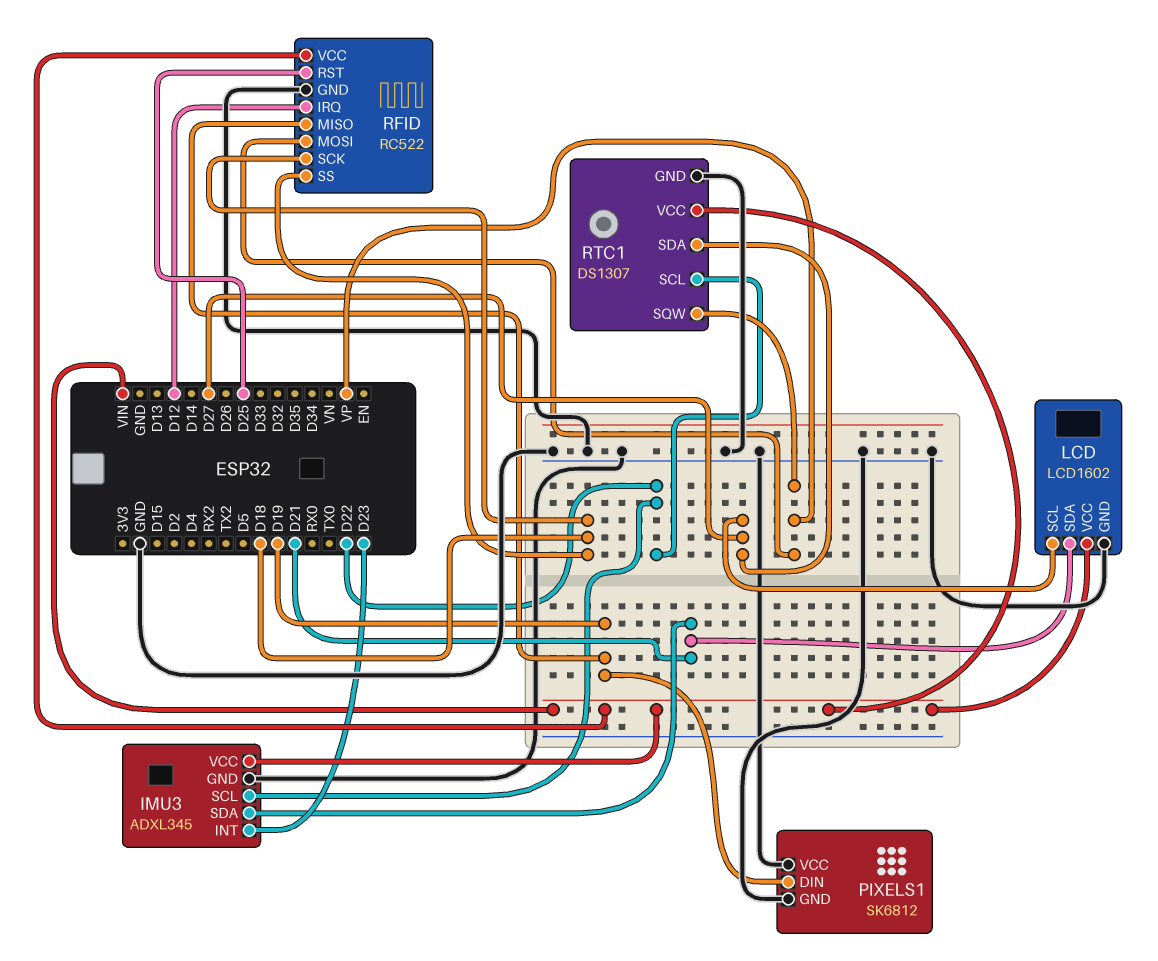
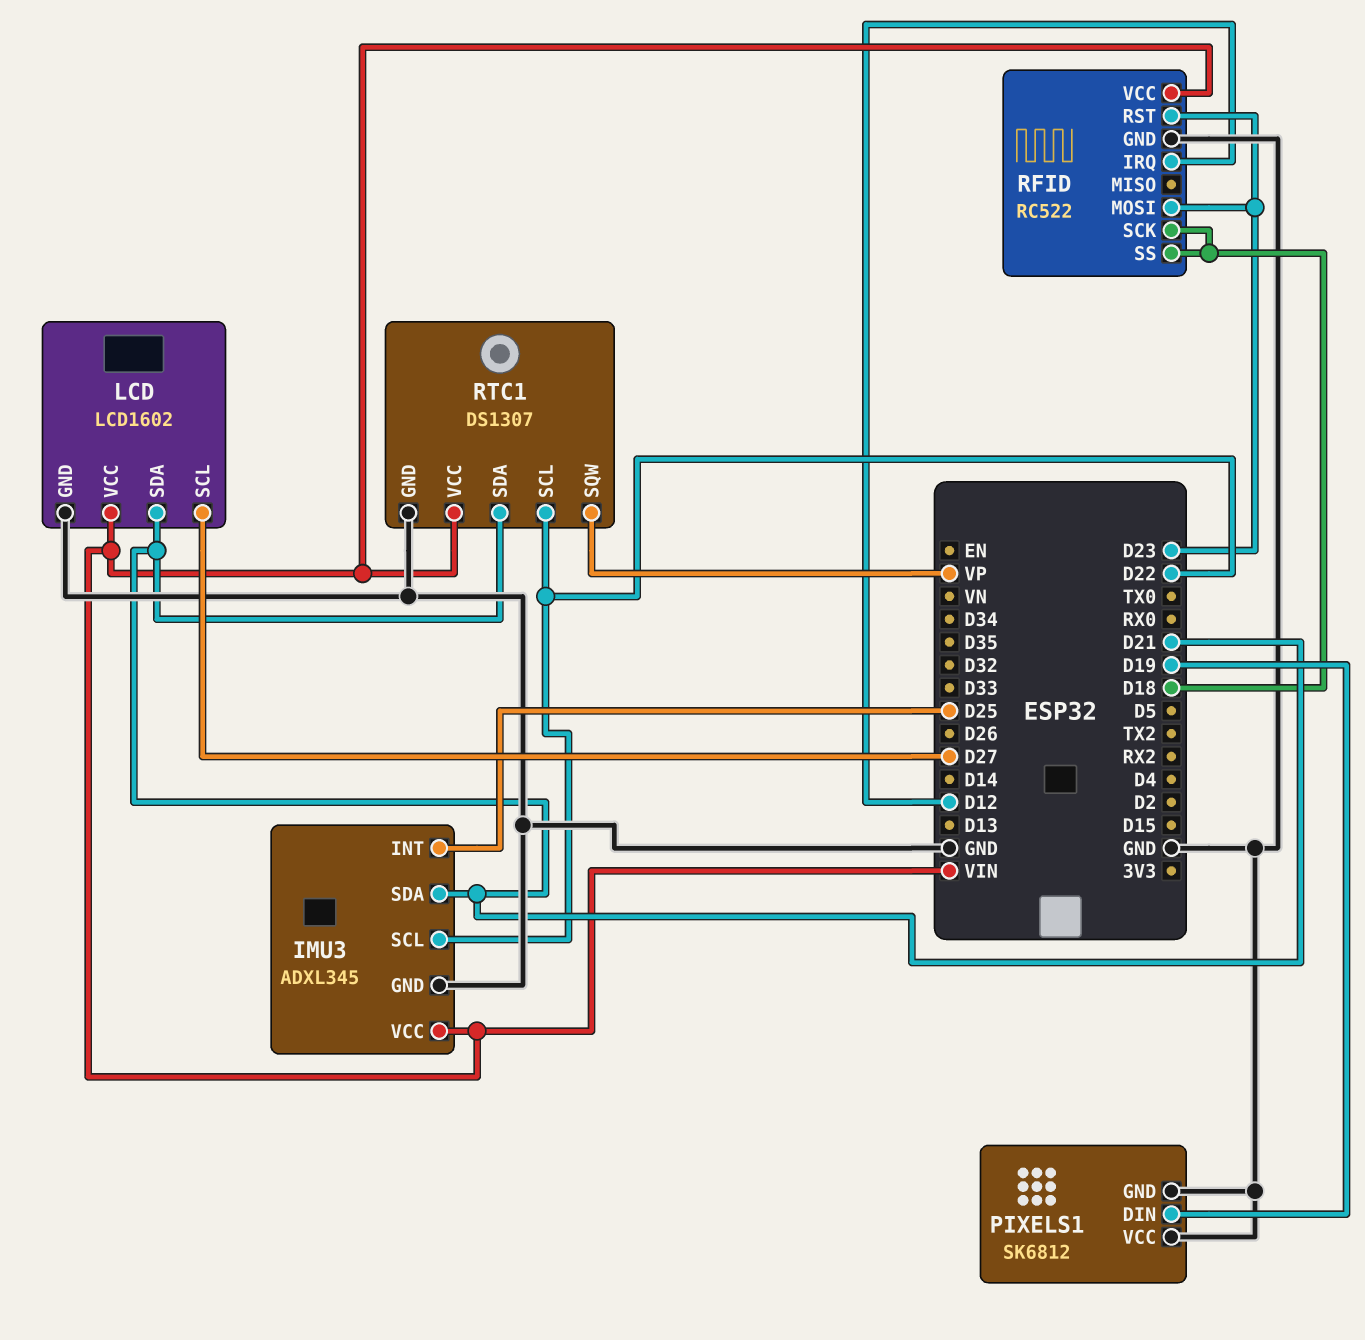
IMU3 pin INT: D23 -> D25
RFID pin MISO: D19 -> none
RFID pin MOSI: VP -> D23
RFID pin RST: D25 -> D23
RTC1 pin SDA: D27 -> D21

